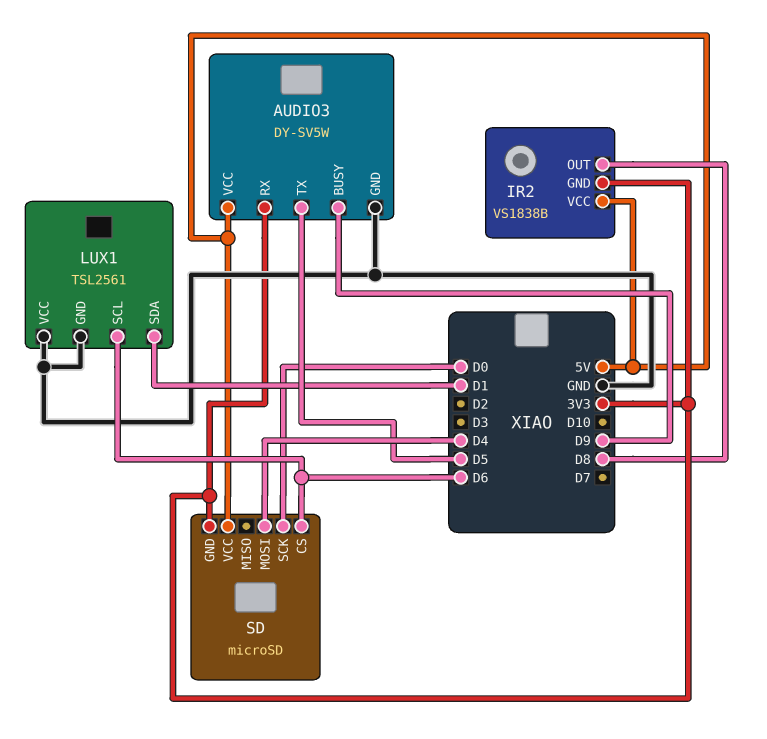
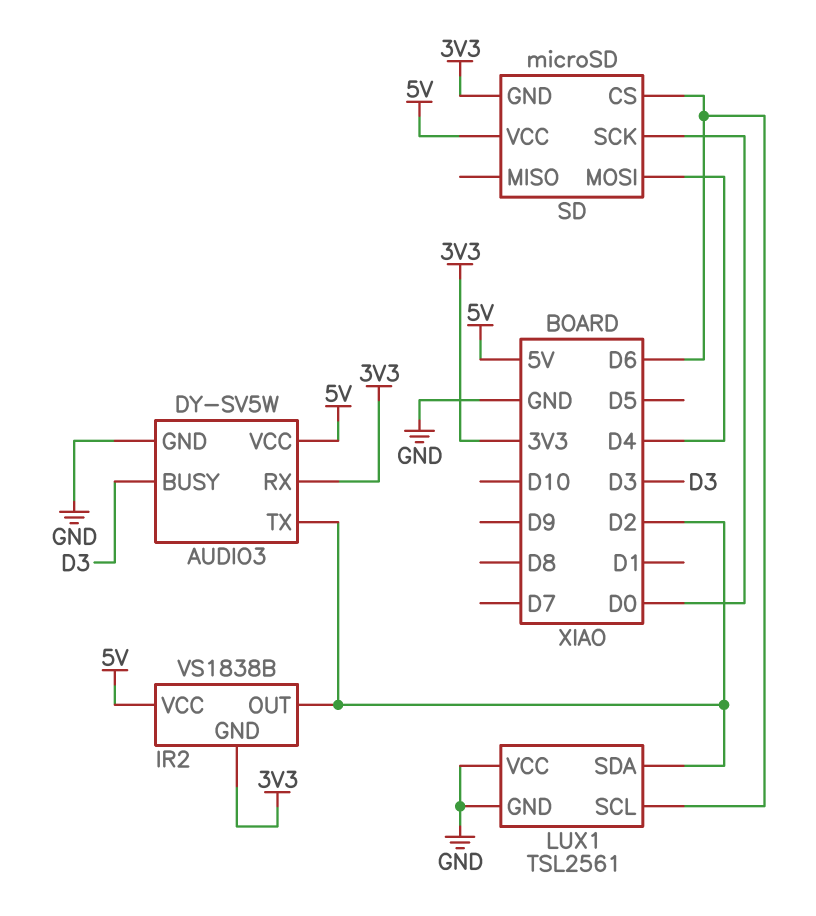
AUDIO3 pin BUSY: D9 -> D3
AUDIO3 pin TX: D5 -> D2
IR2 pin OUT: D8 -> D2
LUX1 pin SDA: D1 -> D2

